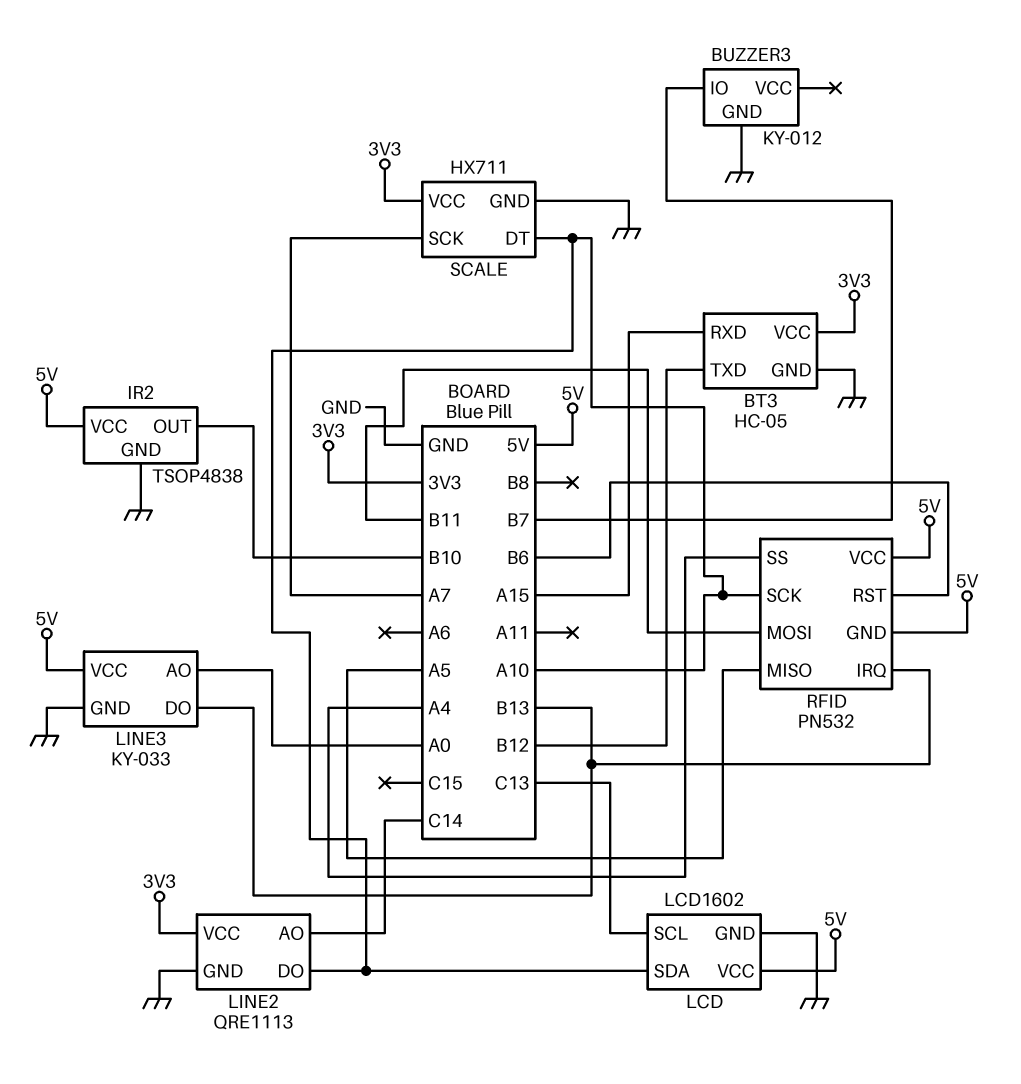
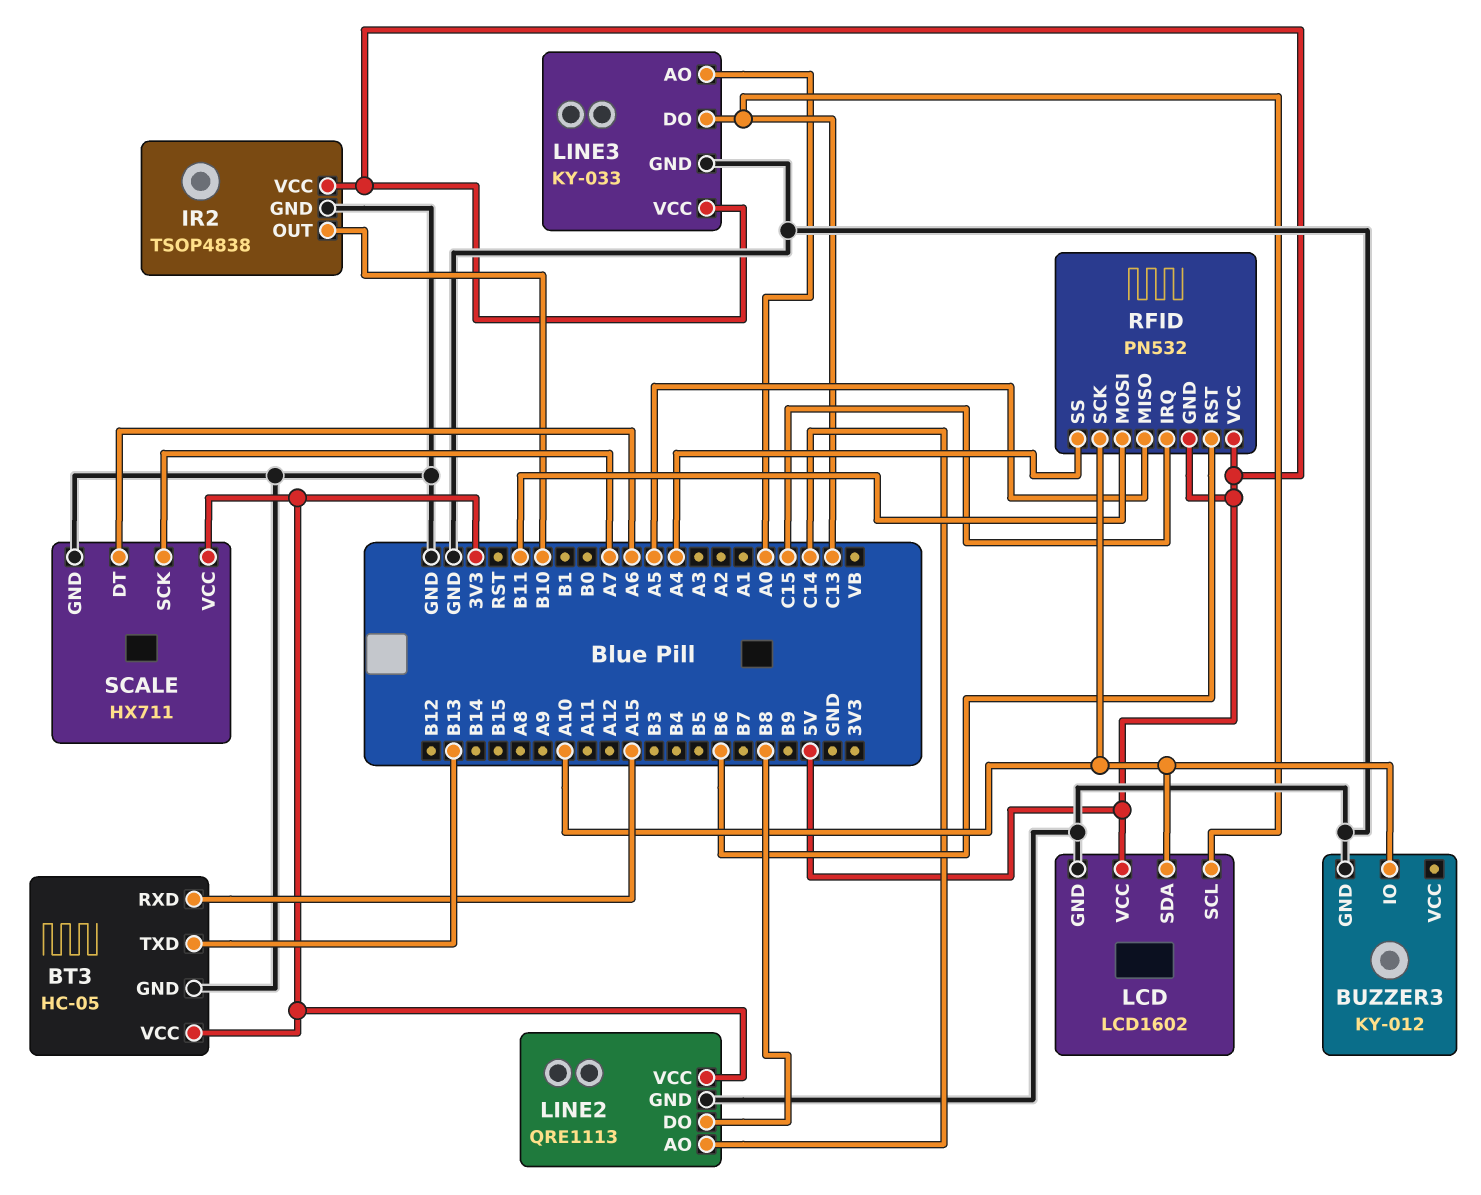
BT3 pin TXD: B12 -> B13
BUZZER3 pin IO: B7 -> A10
LINE2 pin DO: A10 -> B8
LINE3 pin DO: B13 -> C13
RFID pin IRQ: B13 -> C15
SCALE pin DT: A10 -> A6

